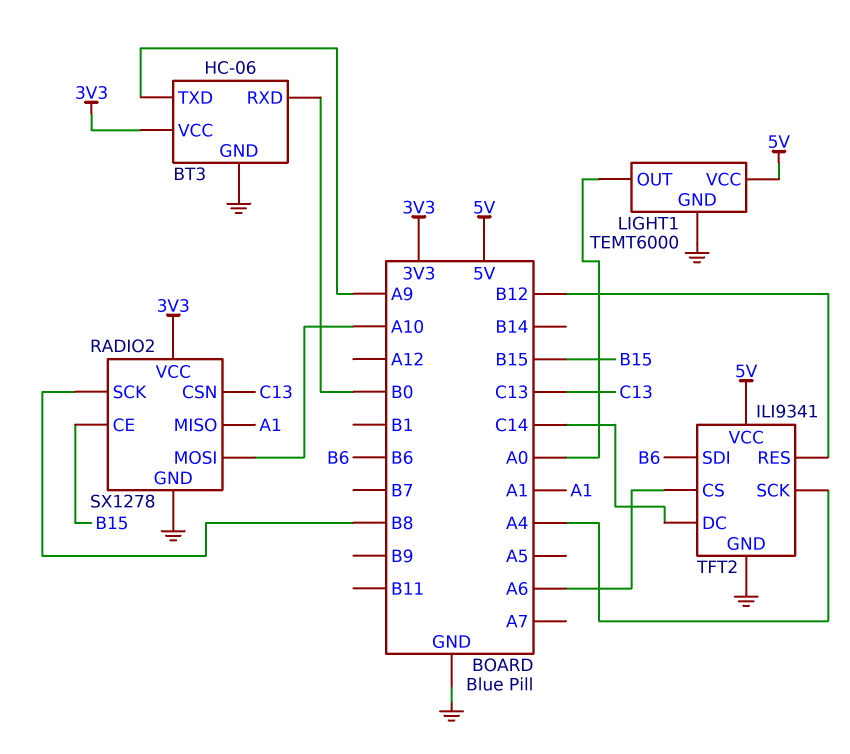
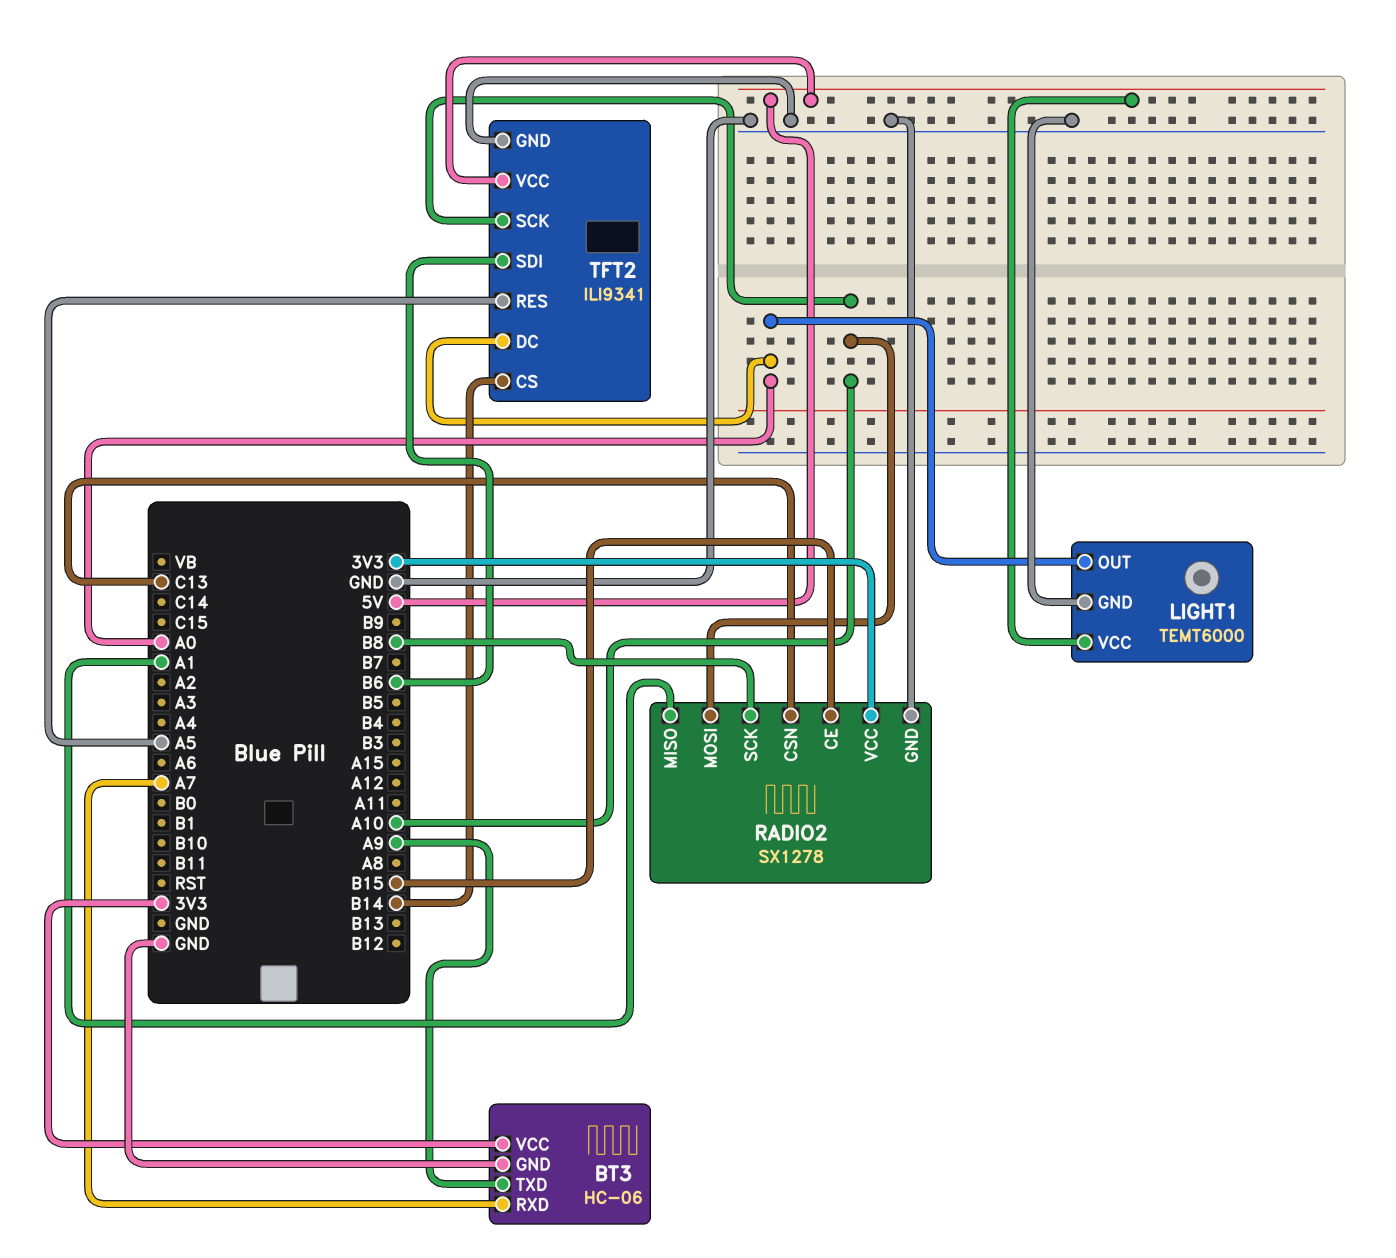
BT3 pin RXD: B0 -> A7
TFT2 pin CS: A6 -> B14
TFT2 pin DC: C14 -> A0
TFT2 pin RES: B12 -> A5
TFT2 pin SCK: A4 -> A10

